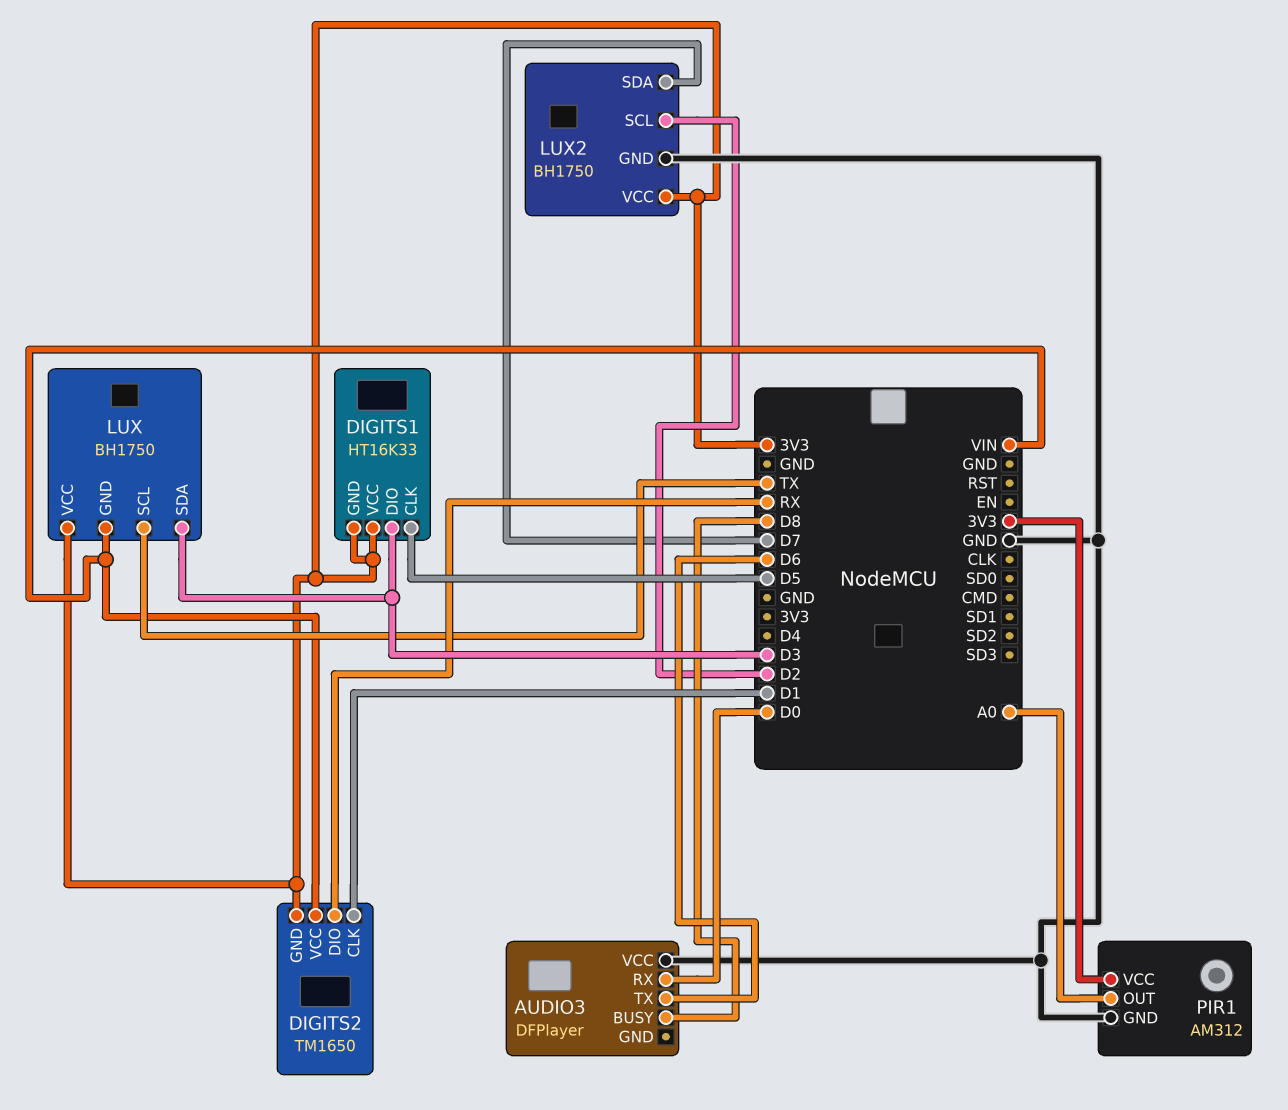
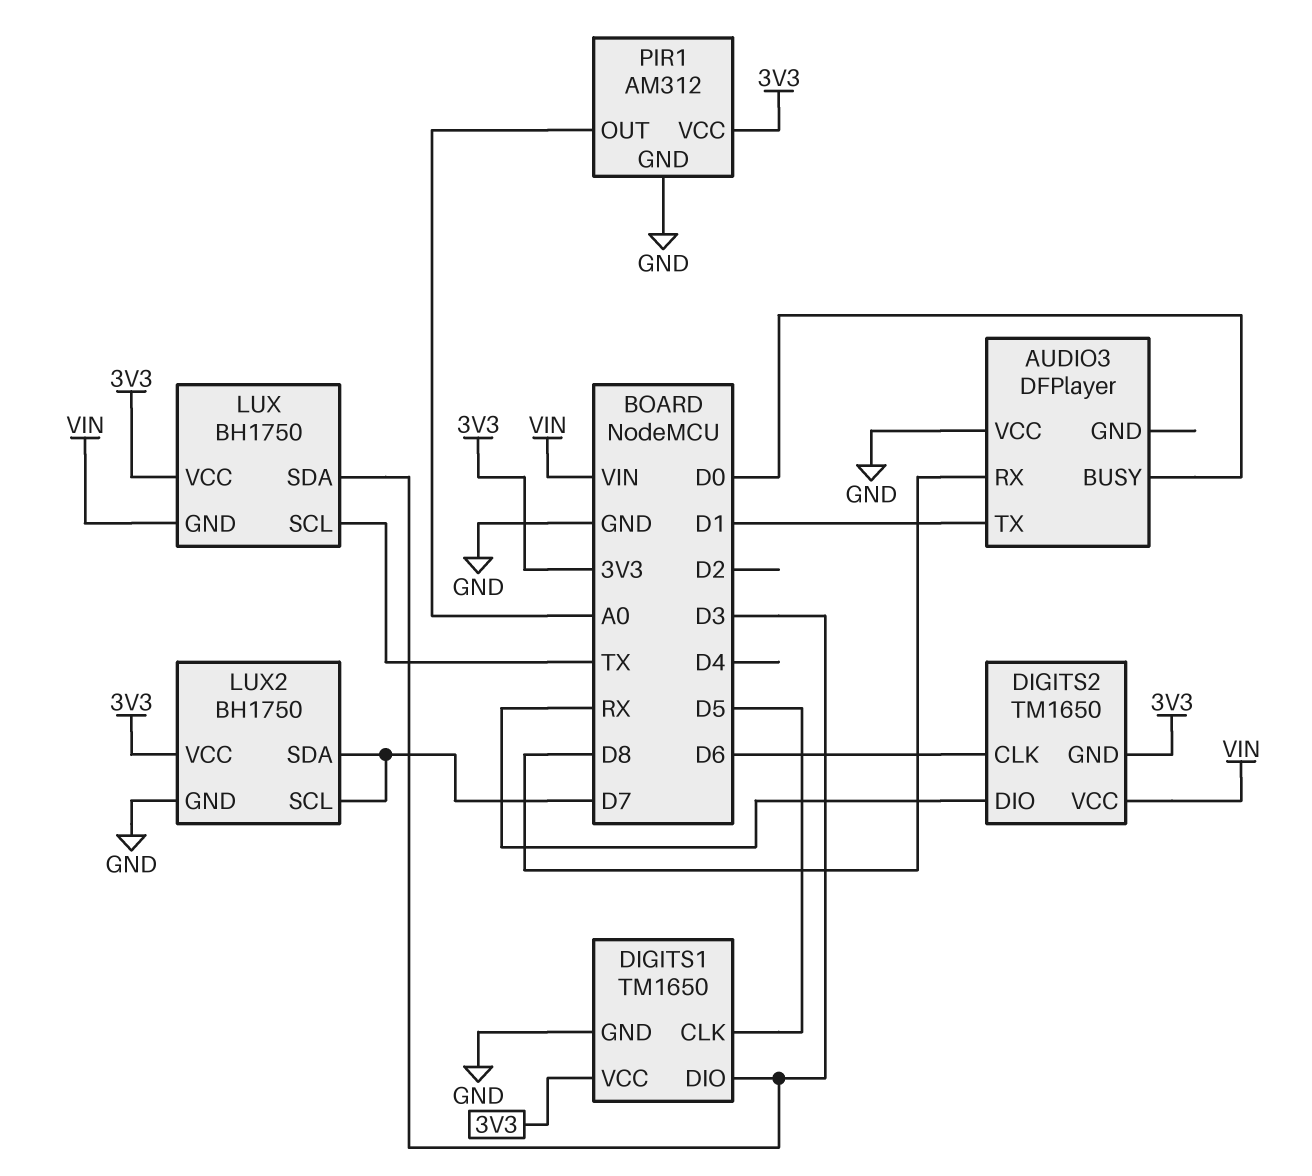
AUDIO3 pin BUSY: D8 -> D0
AUDIO3 pin RX: D0 -> D8
AUDIO3 pin TX: D6 -> D1
DIGITS1: HT16K33 -> TM1650
DIGITS1 pin GND: 3V3 -> GND
DIGITS2 pin CLK: D1 -> D6
LUX2 pin SCL: D2 -> D7

